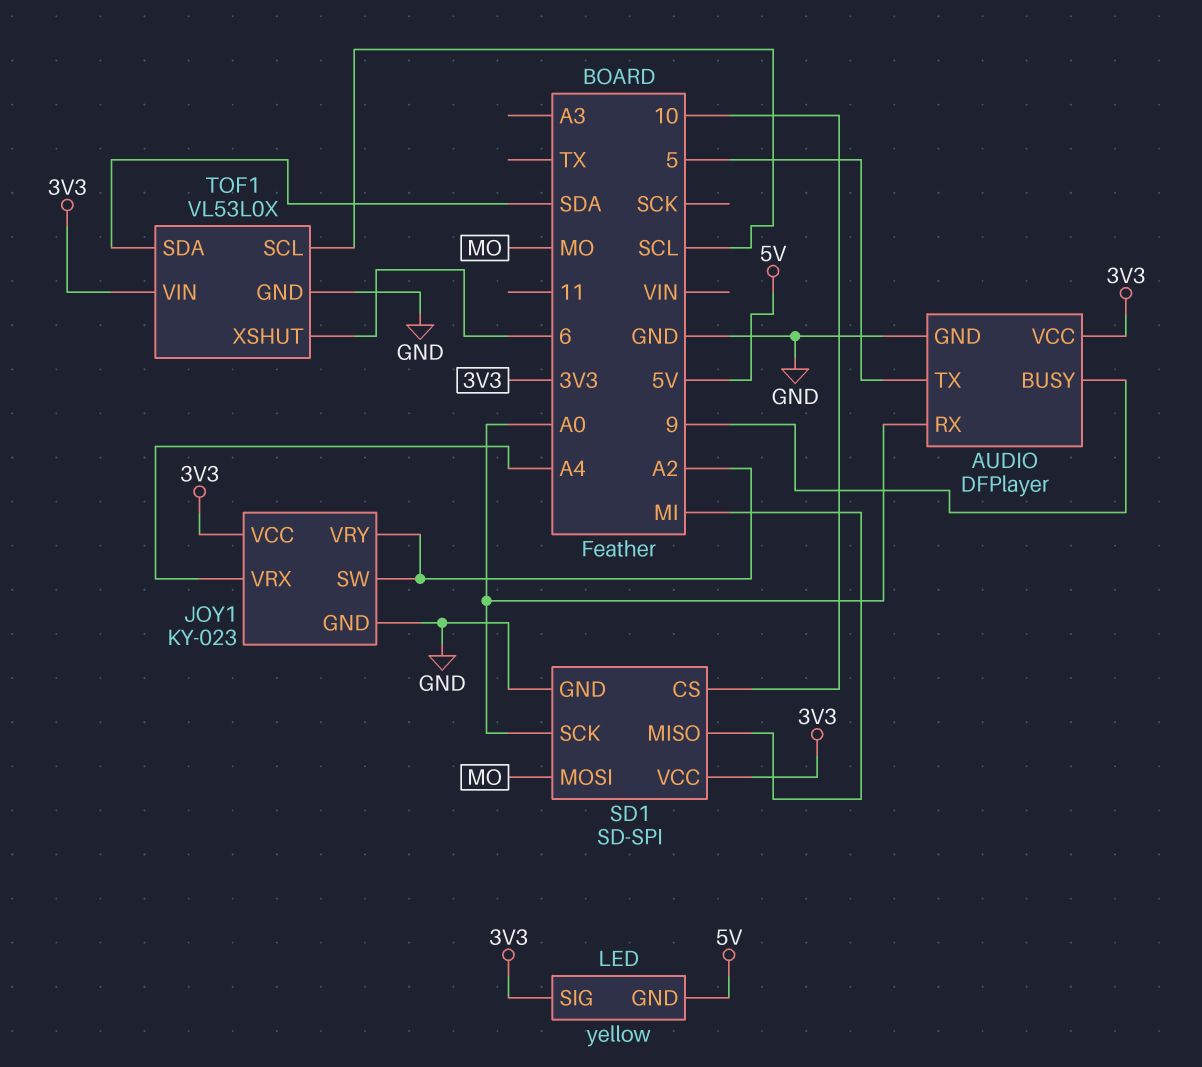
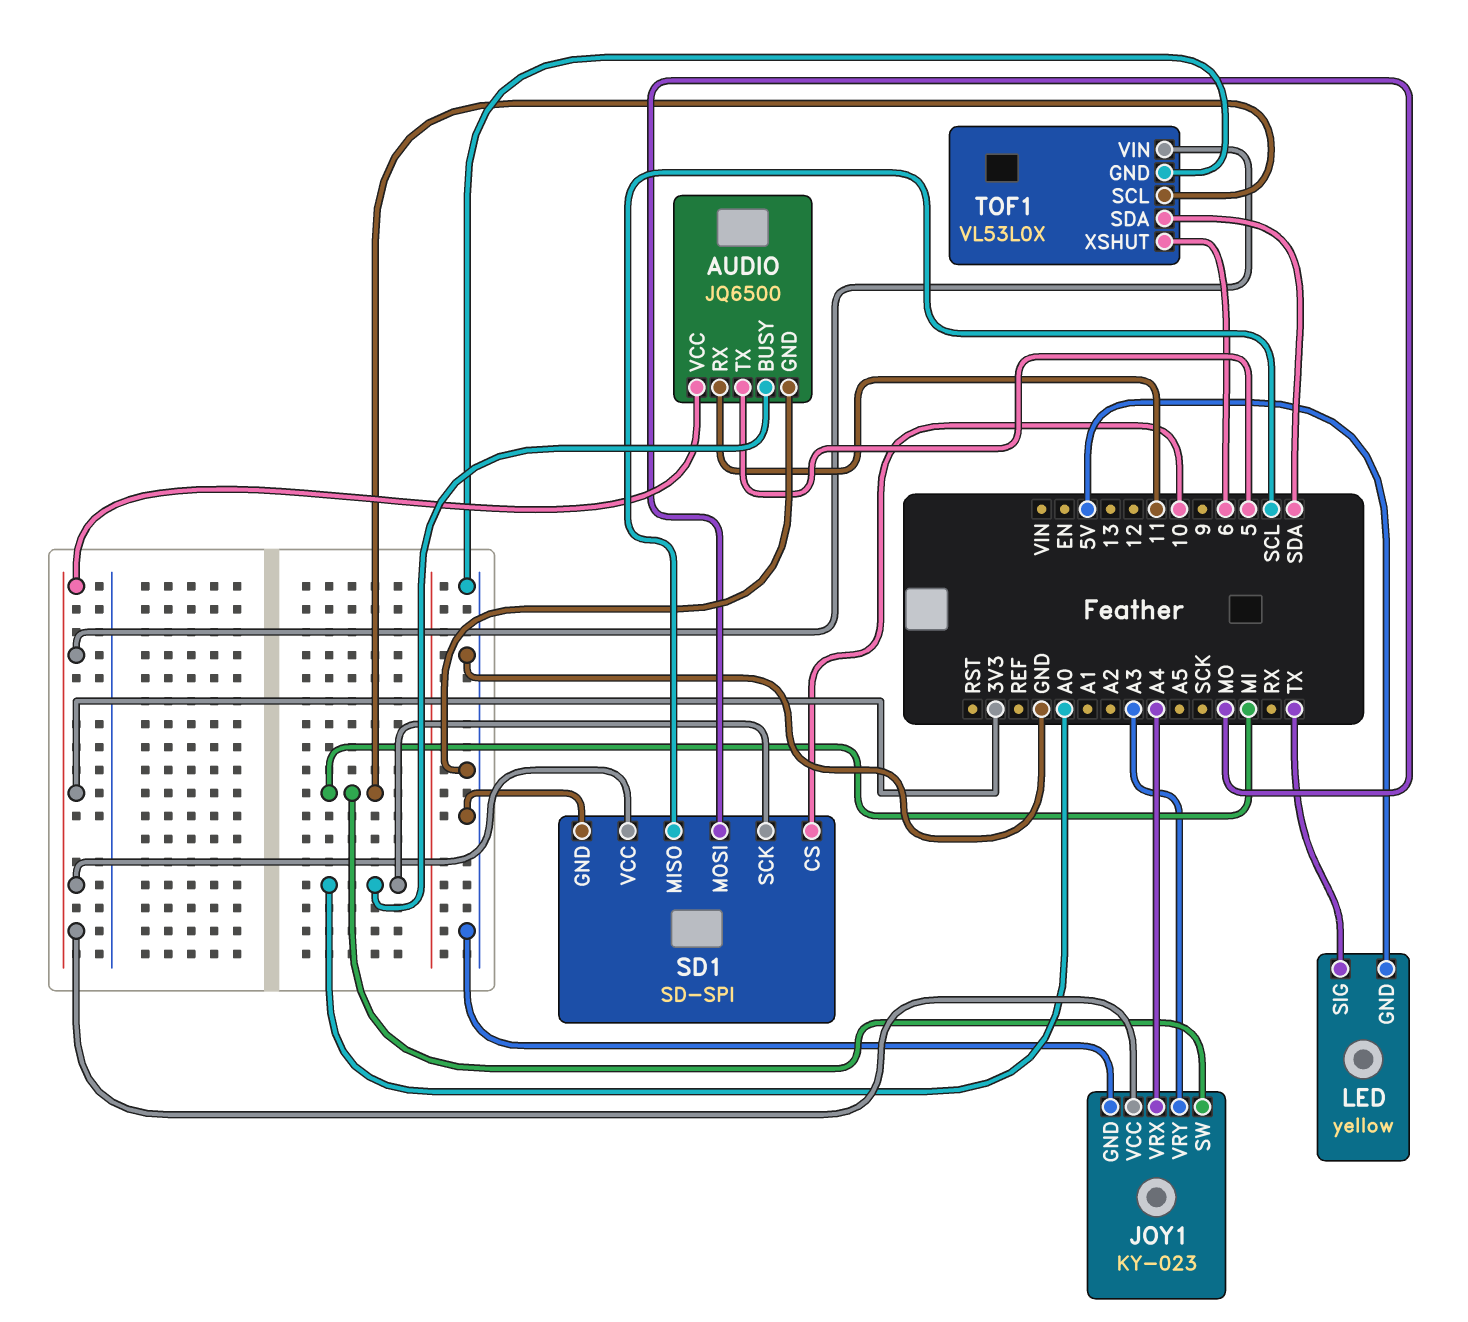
AUDIO: DFPlayer -> JQ6500
AUDIO pin BUSY: 9 -> A0
AUDIO pin RX: A0 -> 11
JOY1 pin SW: A2 -> MI
JOY1 pin VRY: A2 -> A3
LED pin SIG: 3V3 -> TX
SD1 pin MISO: MI -> SCL
TOF1 pin SCL: SCL -> MI

